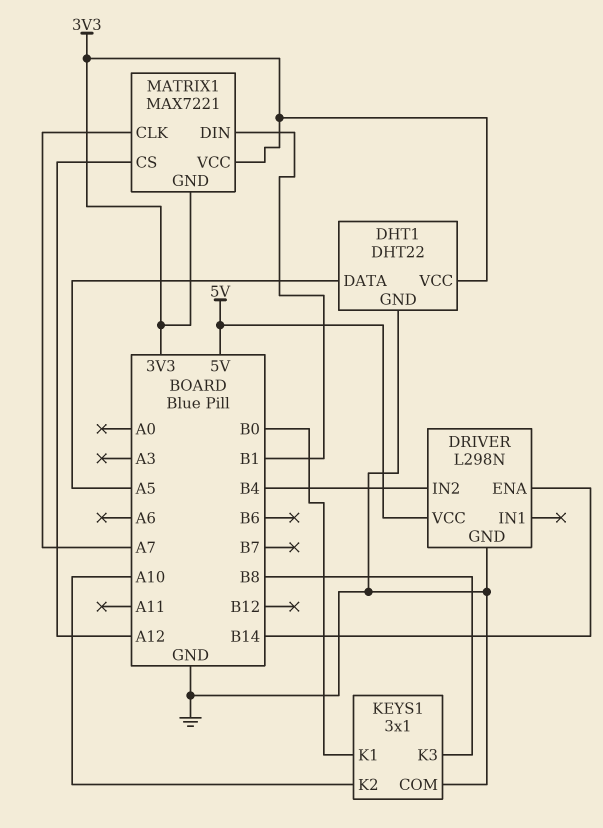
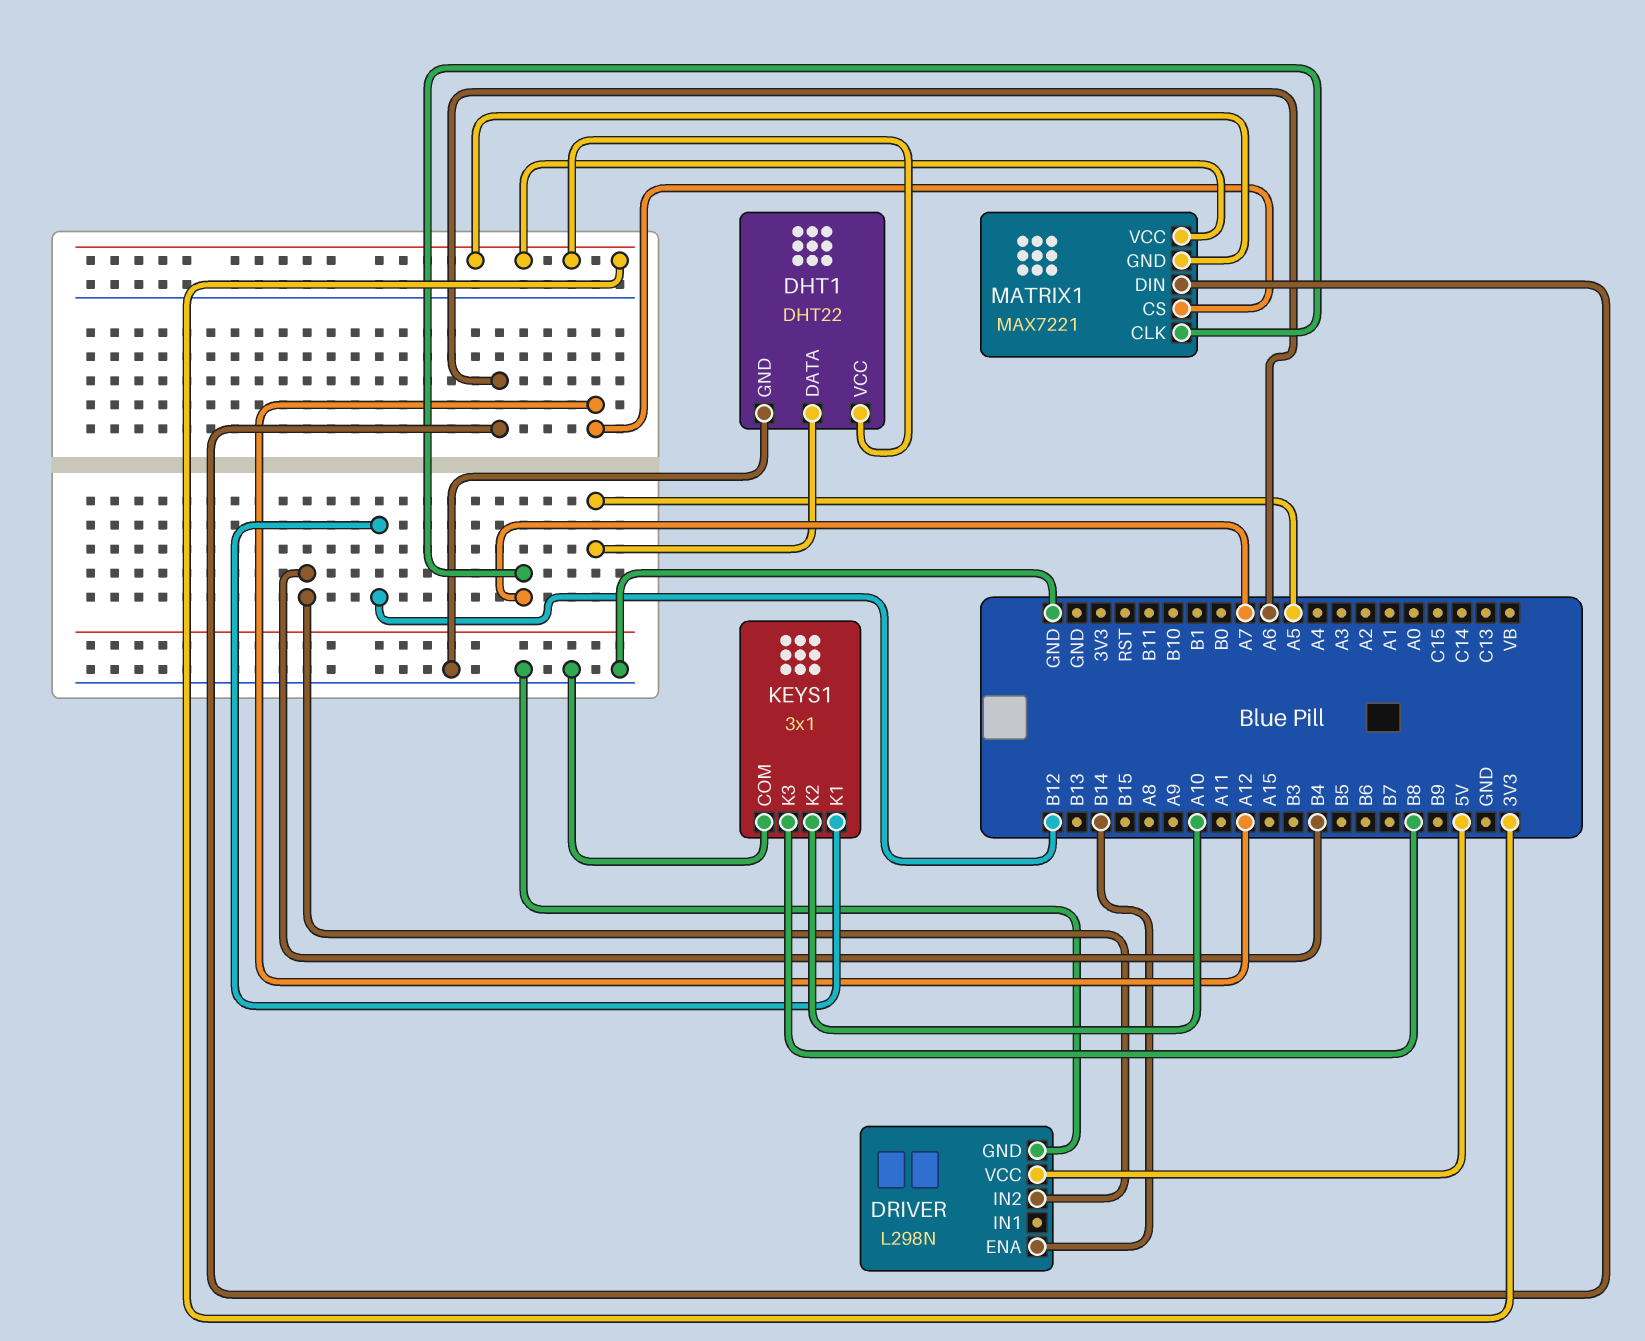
KEYS1 pin K1: B0 -> B12
MATRIX1 pin DIN: B1 -> A6

